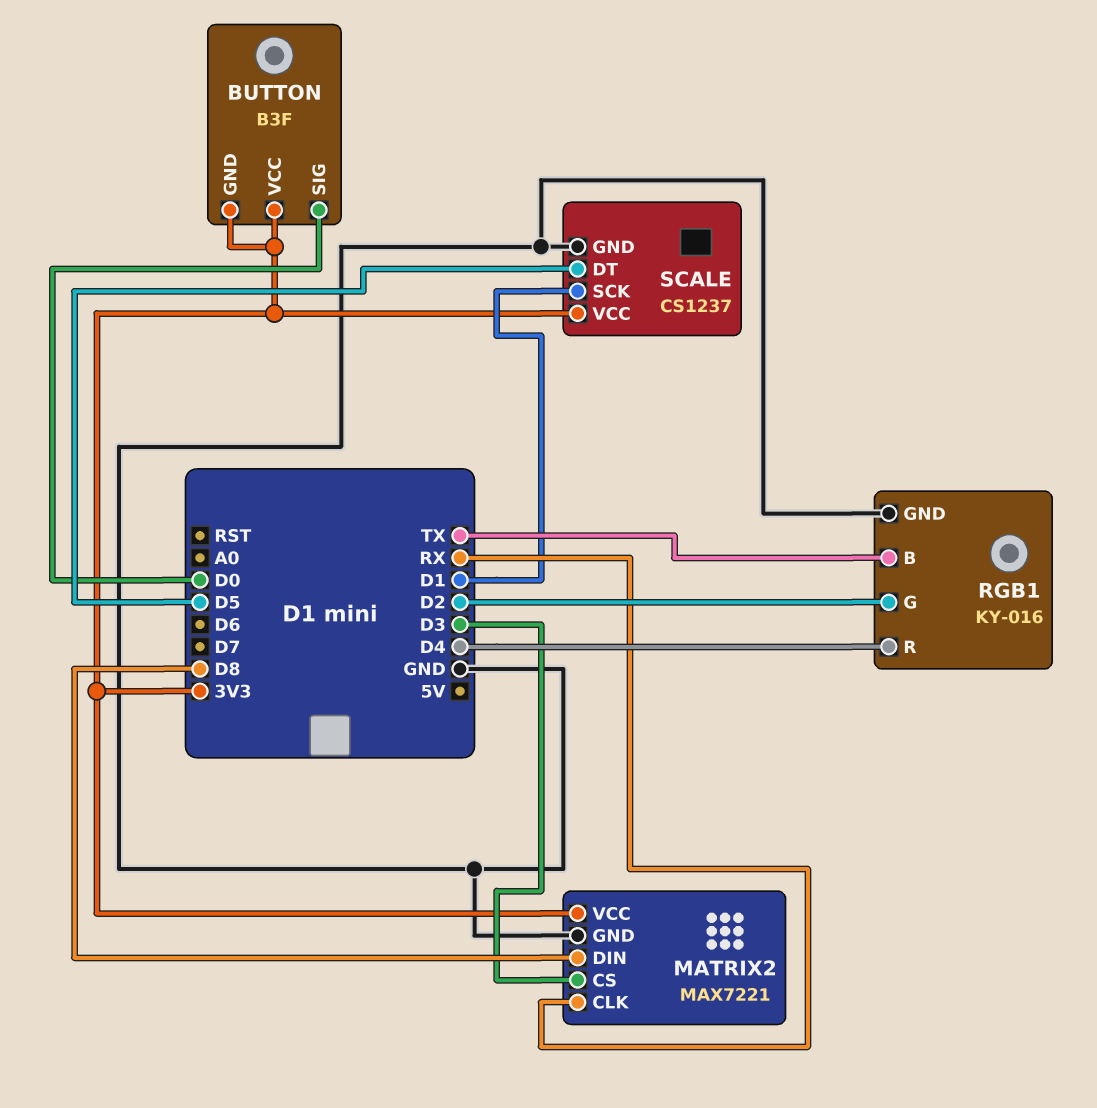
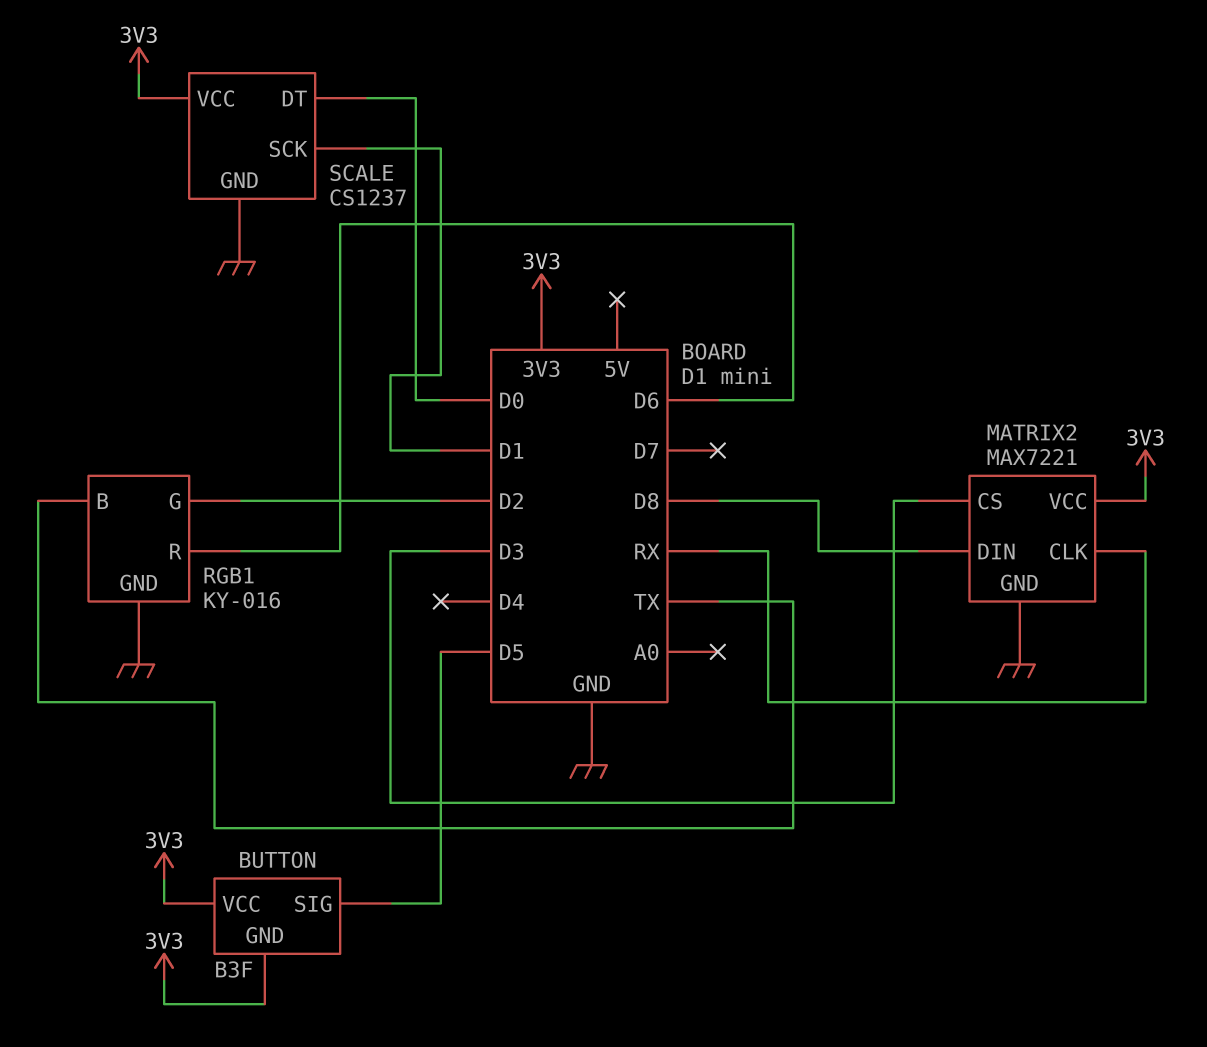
BUTTON pin SIG: D0 -> D5
RGB1 pin R: D4 -> D6
SCALE pin DT: D5 -> D0

